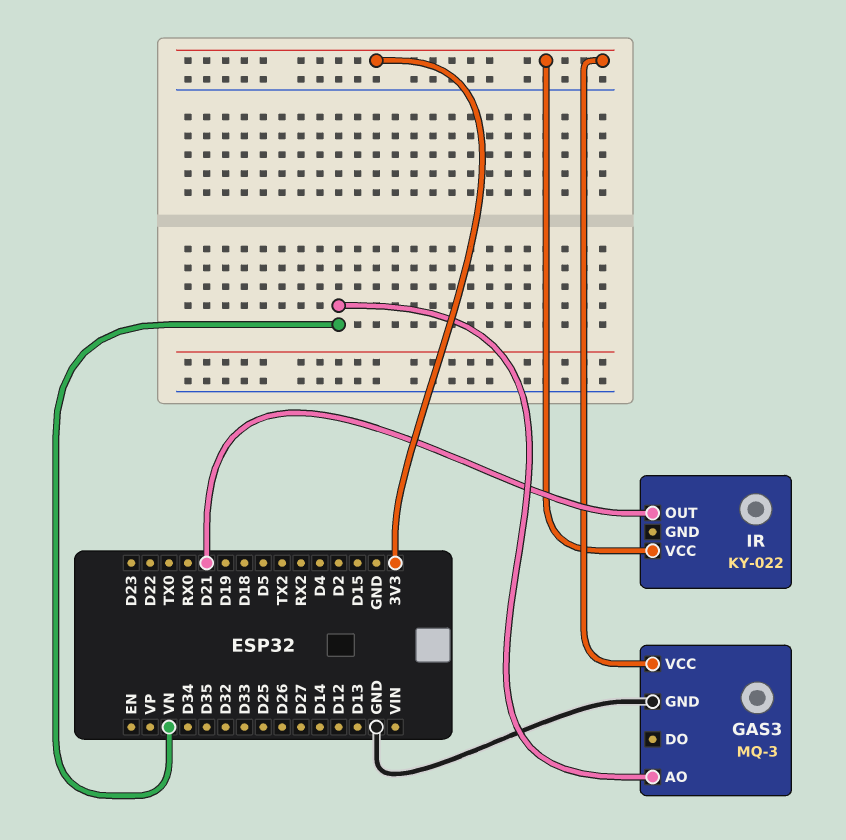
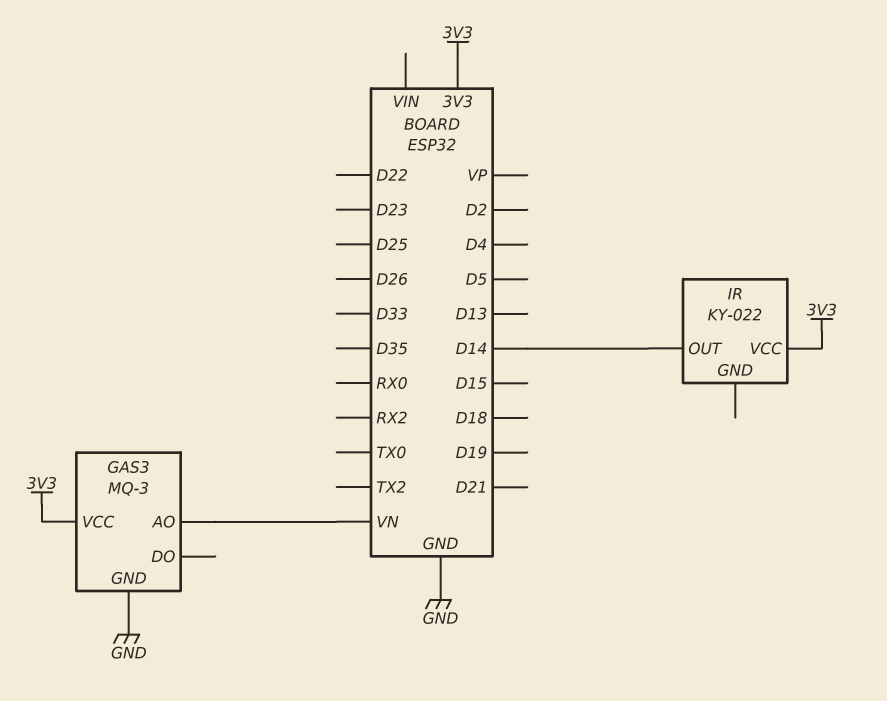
IR pin OUT: D21 -> D14

